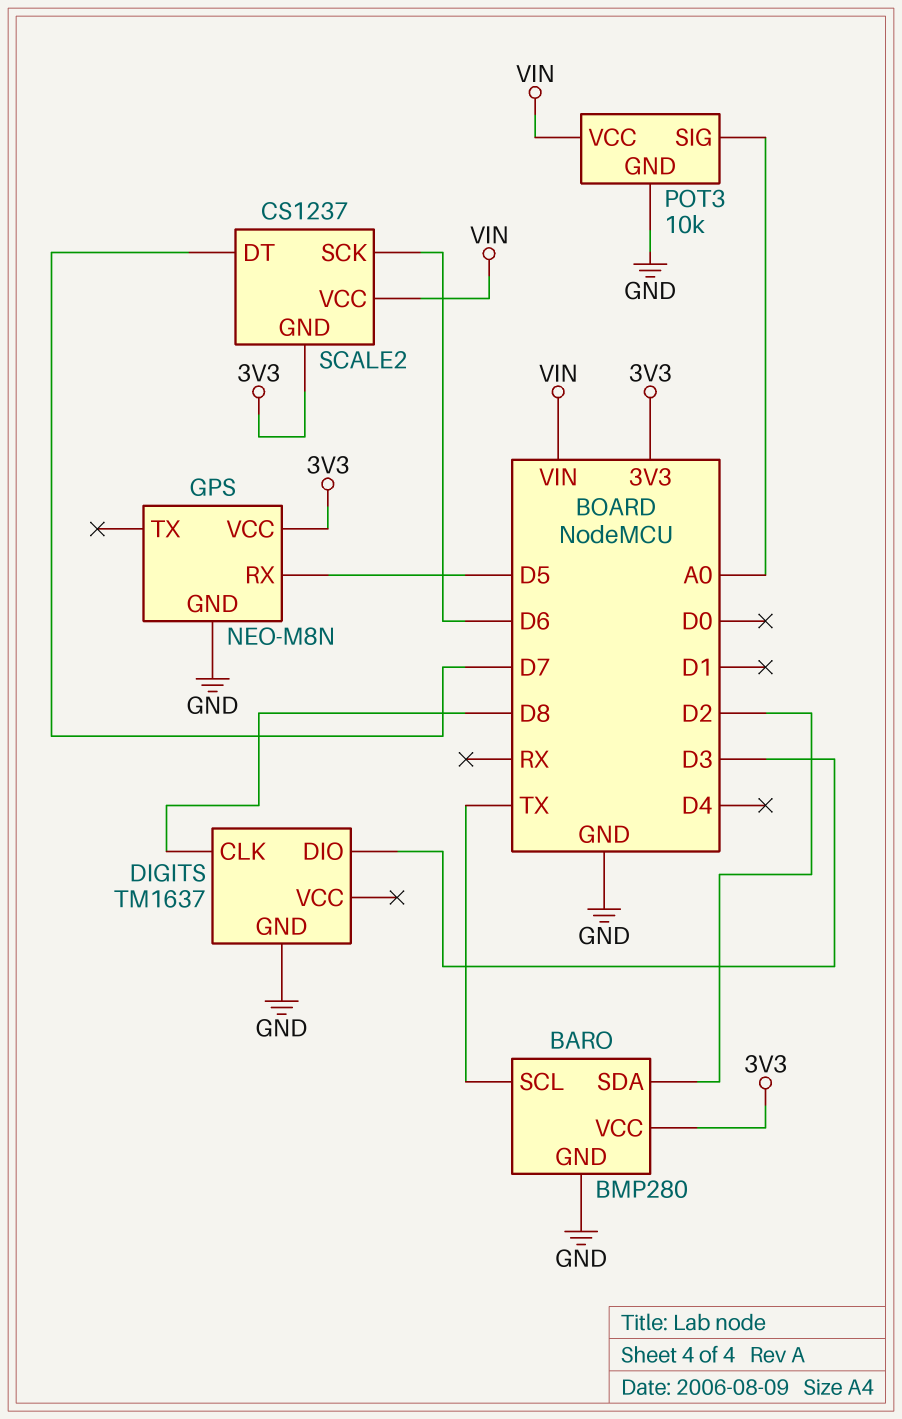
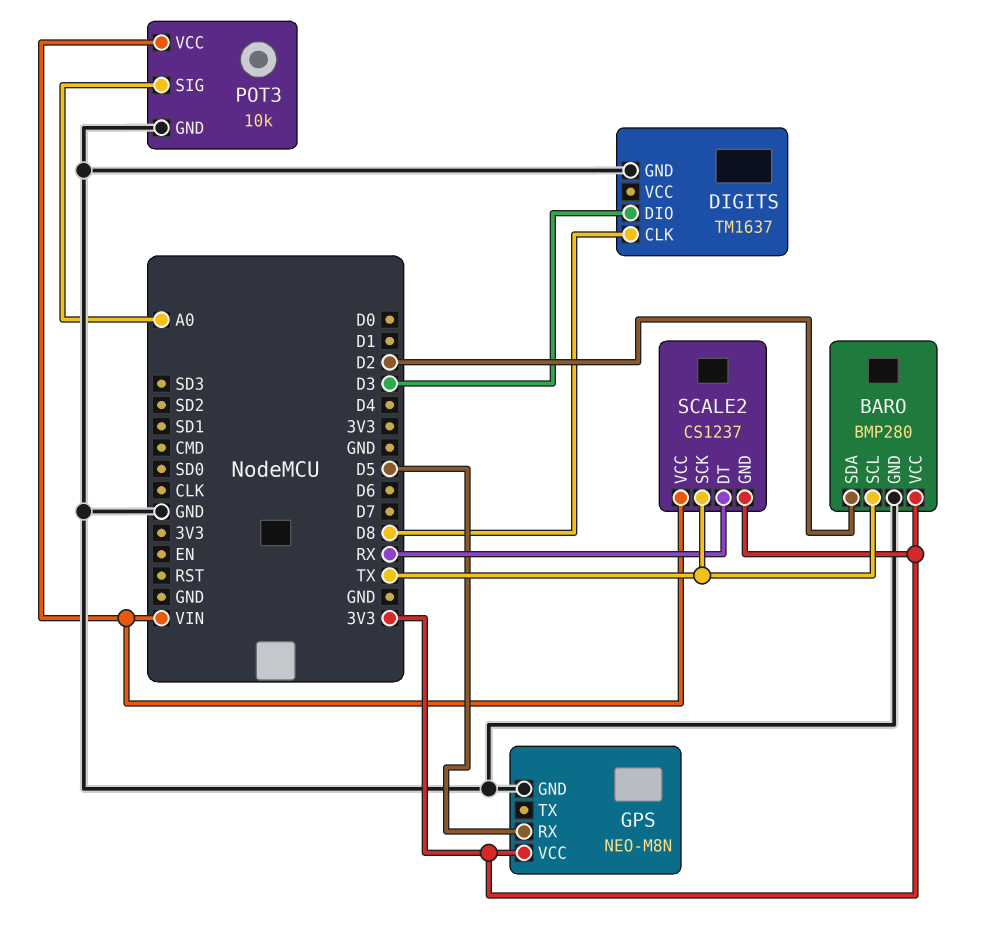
SCALE2 pin DT: D7 -> RX
SCALE2 pin SCK: D6 -> TX

